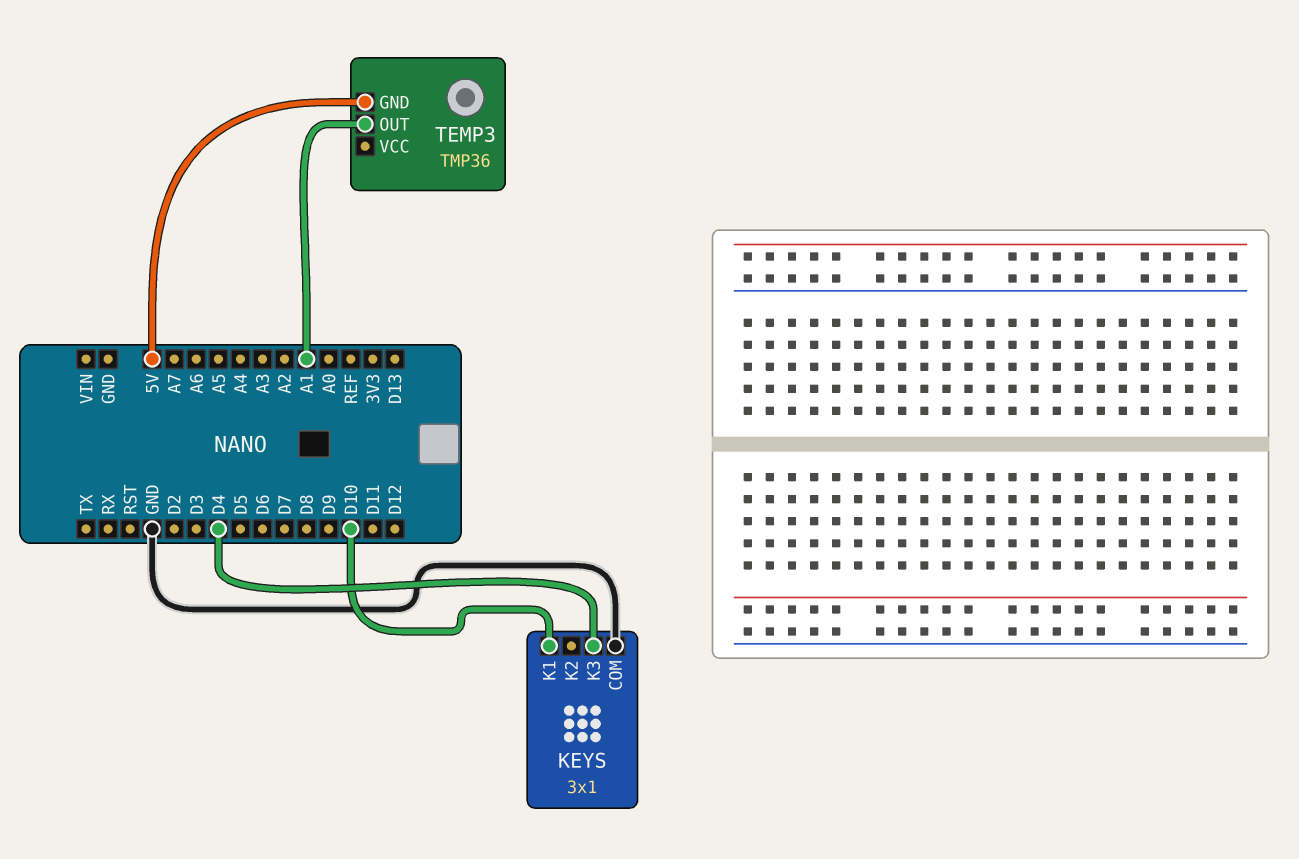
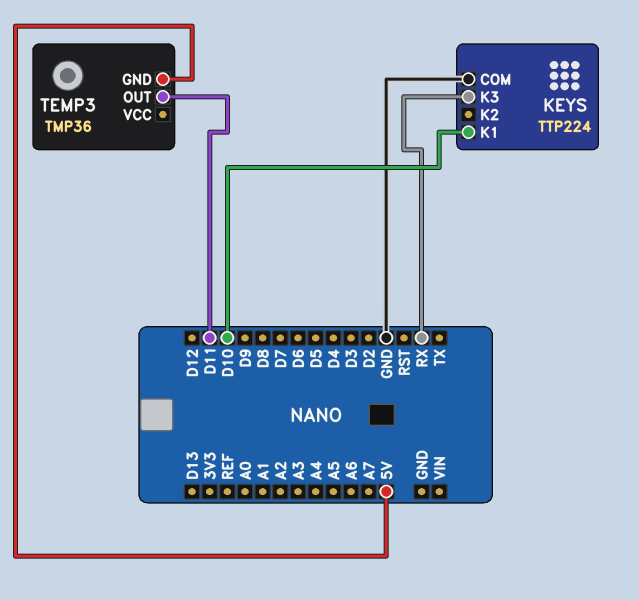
KEYS: 3x1 -> TTP224
KEYS pin K3: D4 -> RX
TEMP3 pin OUT: A1 -> D11

